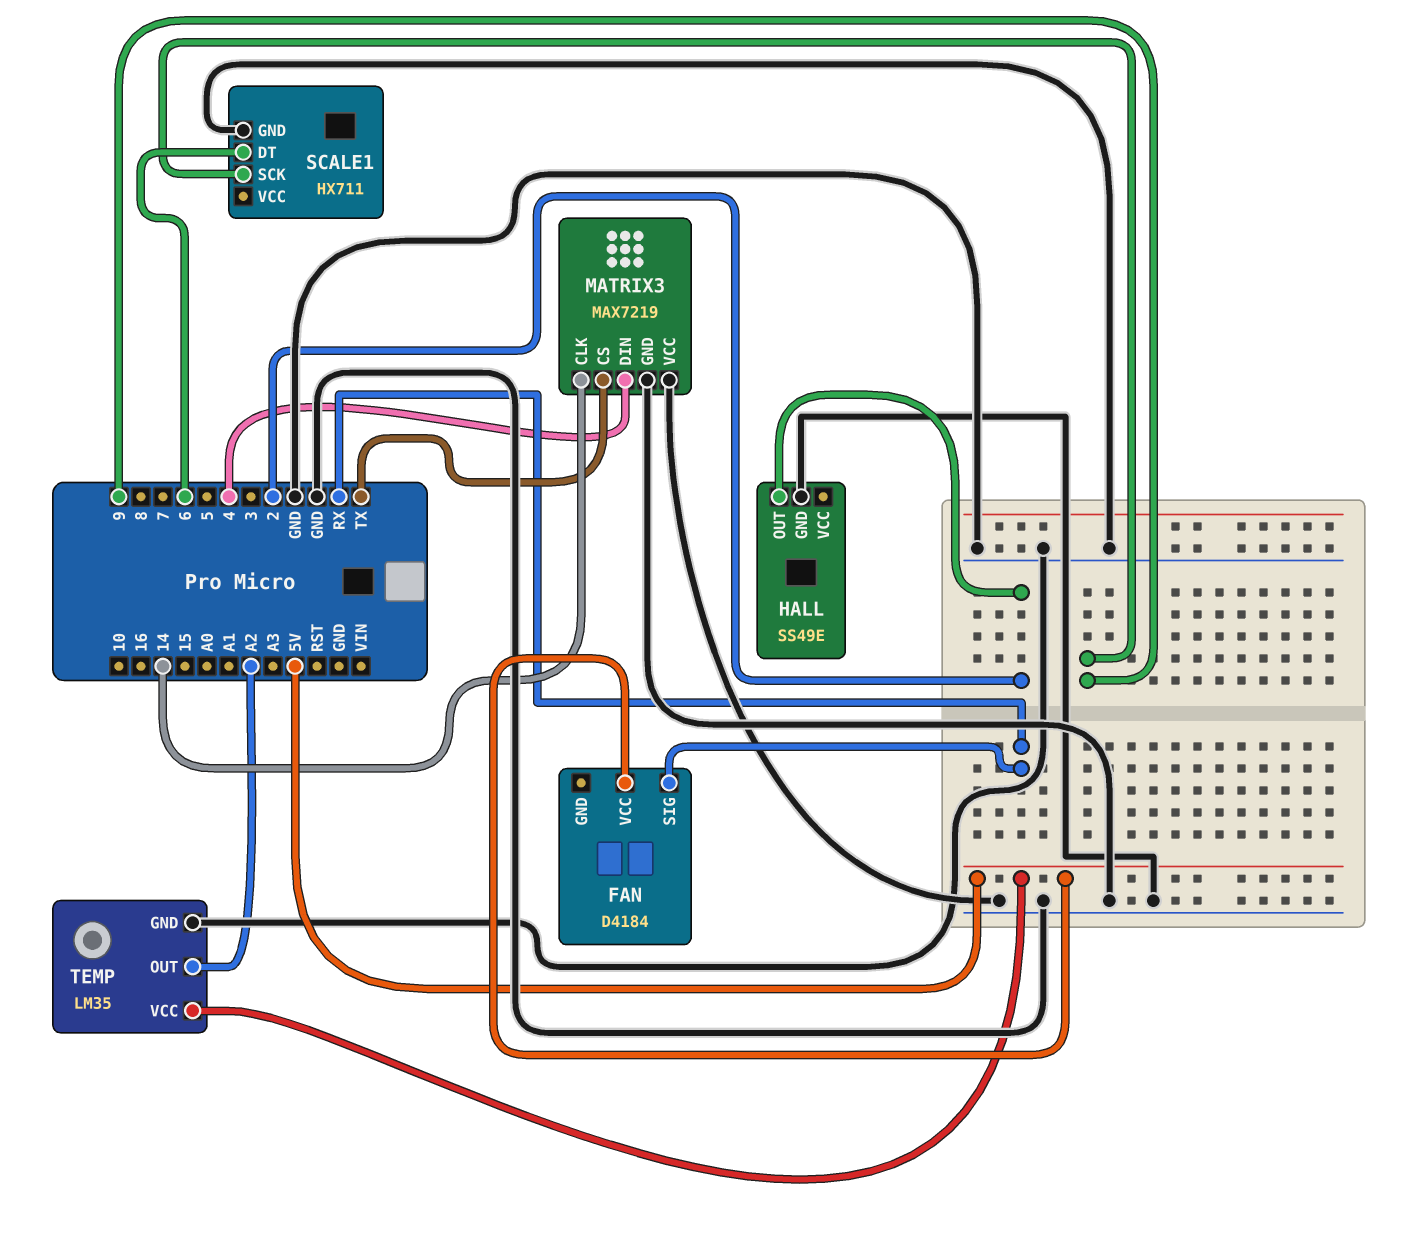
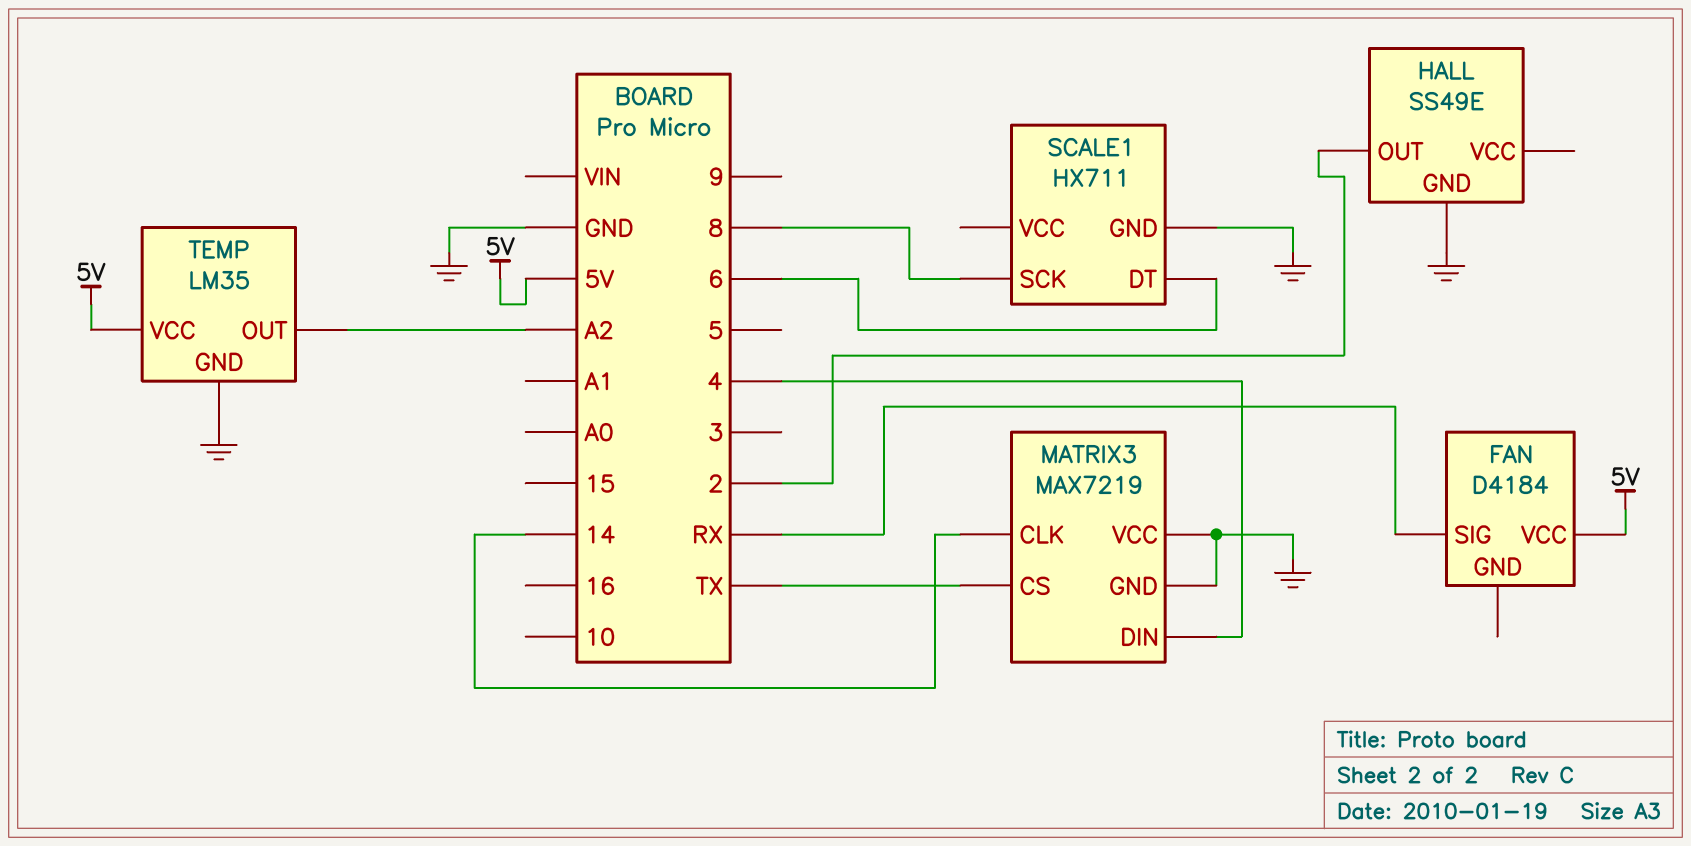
SCALE1 pin SCK: 9 -> 8

